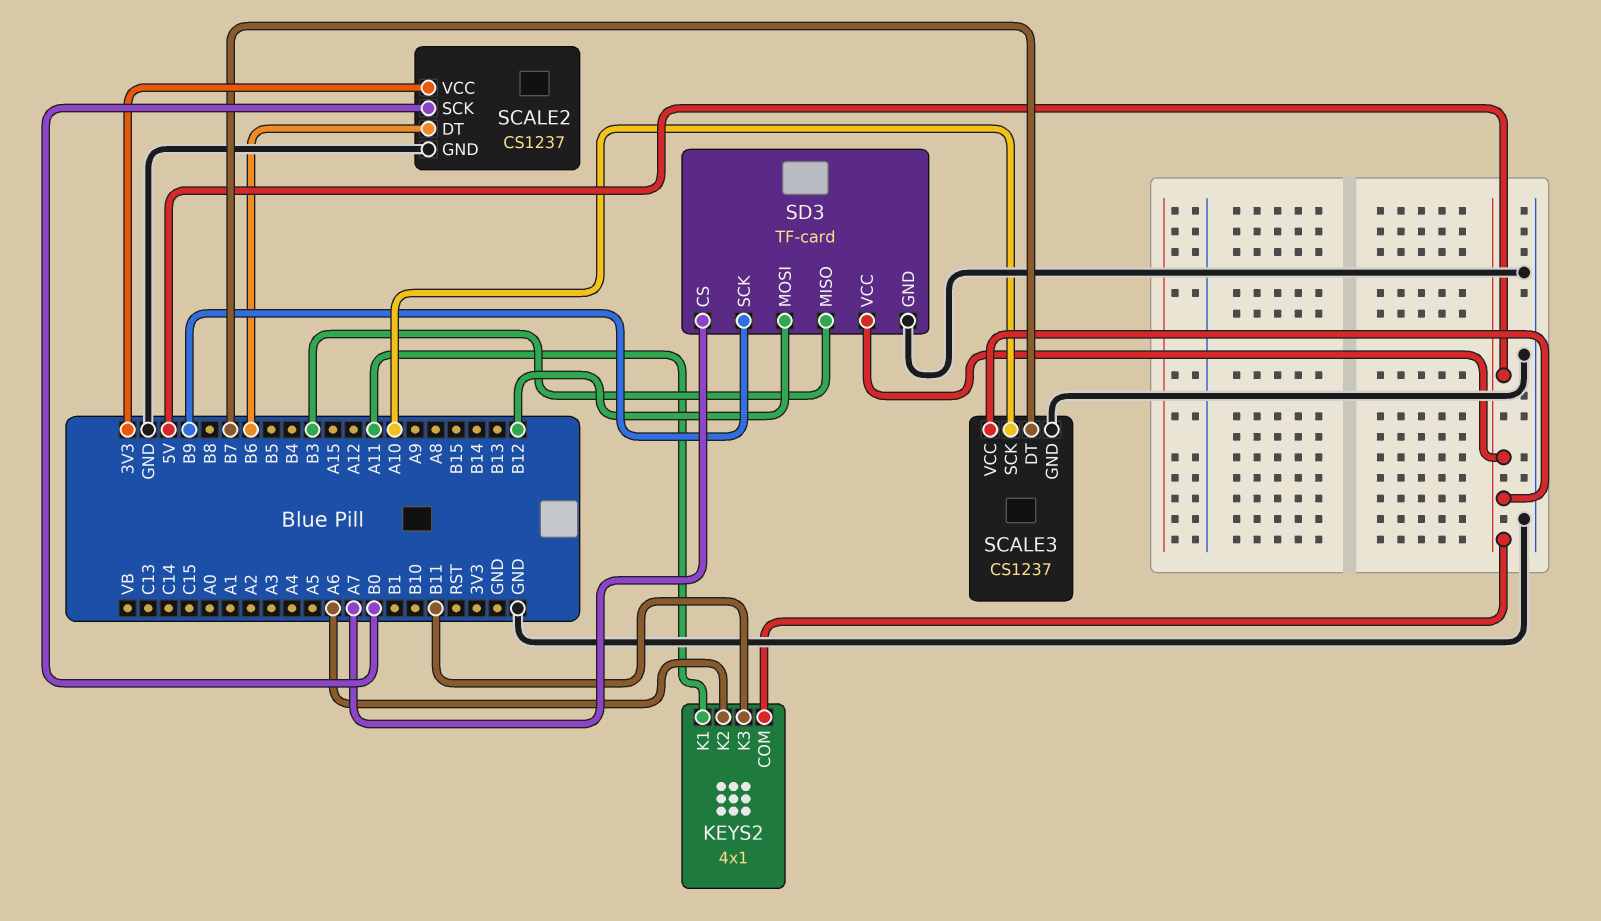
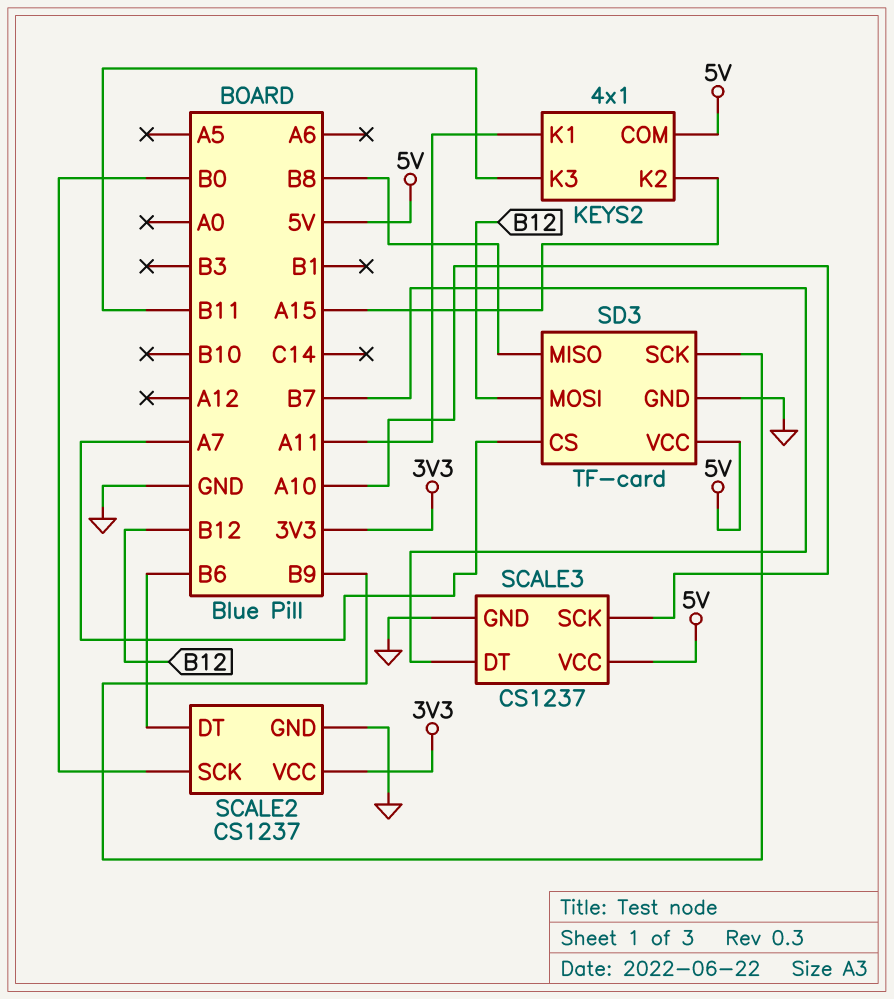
KEYS2 pin K2: A6 -> A15
SD3 pin MISO: B3 -> B8

